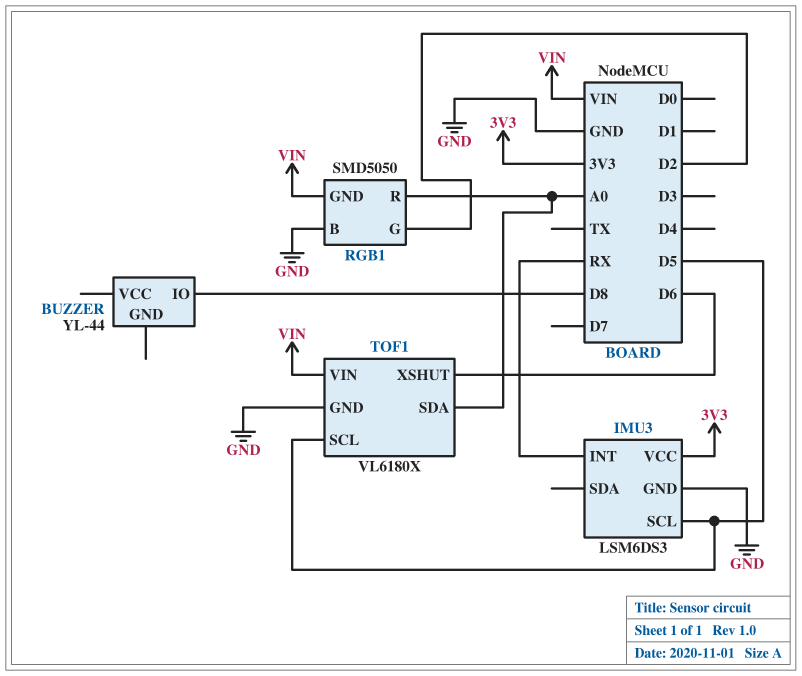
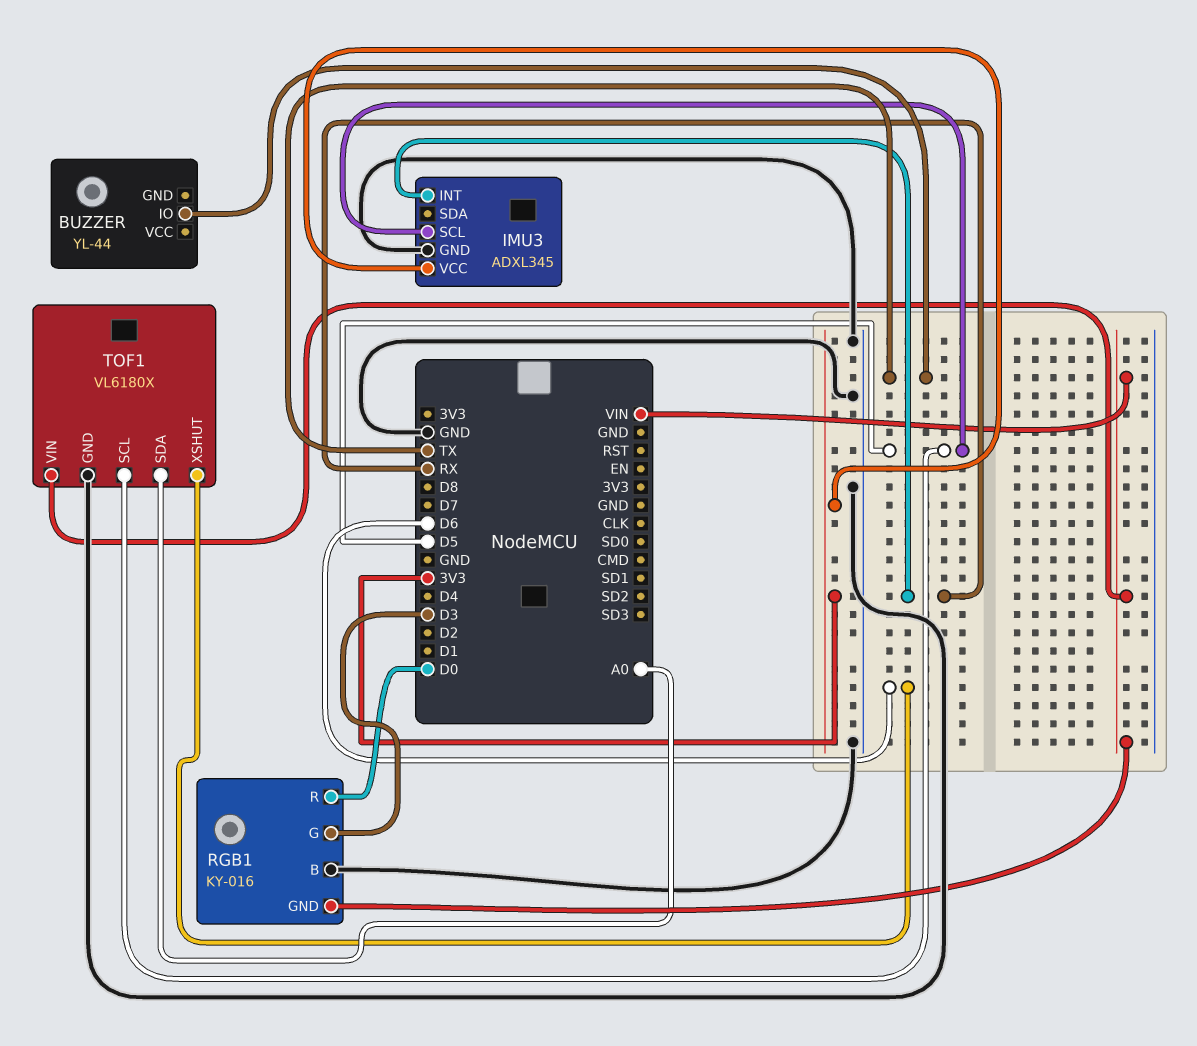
BUZZER pin IO: D8 -> TX
IMU3: LSM6DS3 -> ADXL345
RGB1: SMD5050 -> KY-016
RGB1 pin G: D2 -> D3
RGB1 pin R: A0 -> D0

